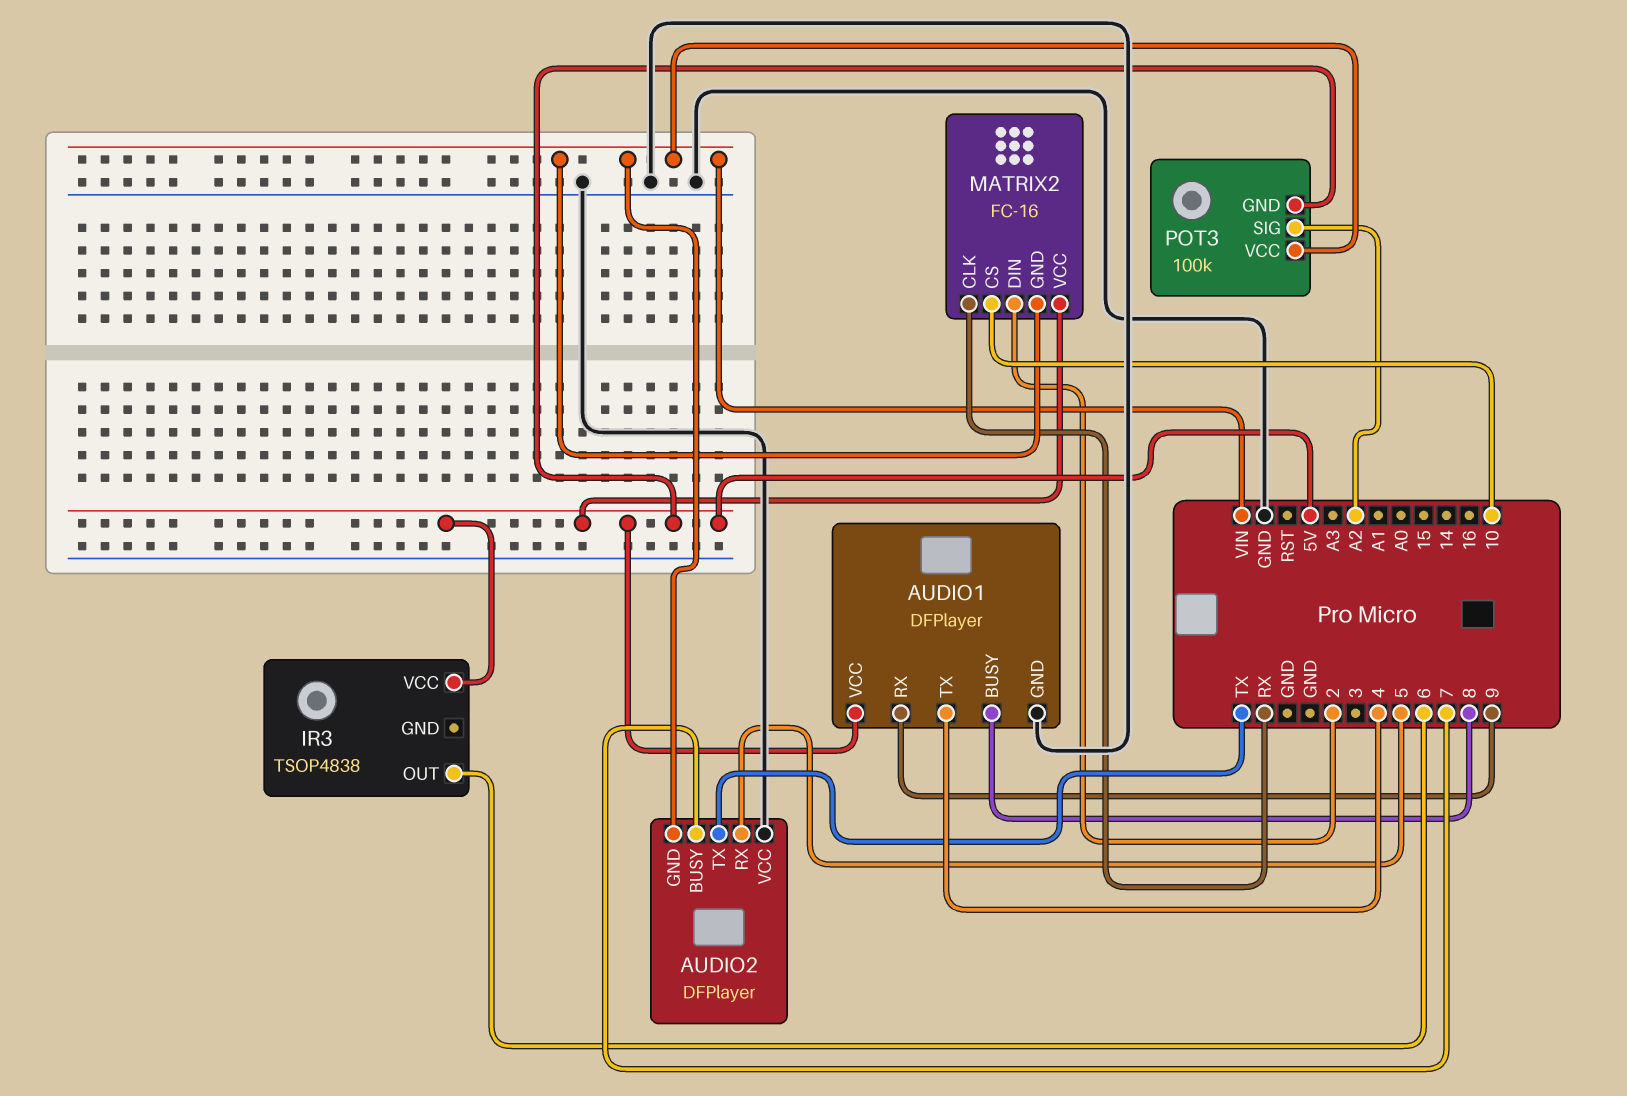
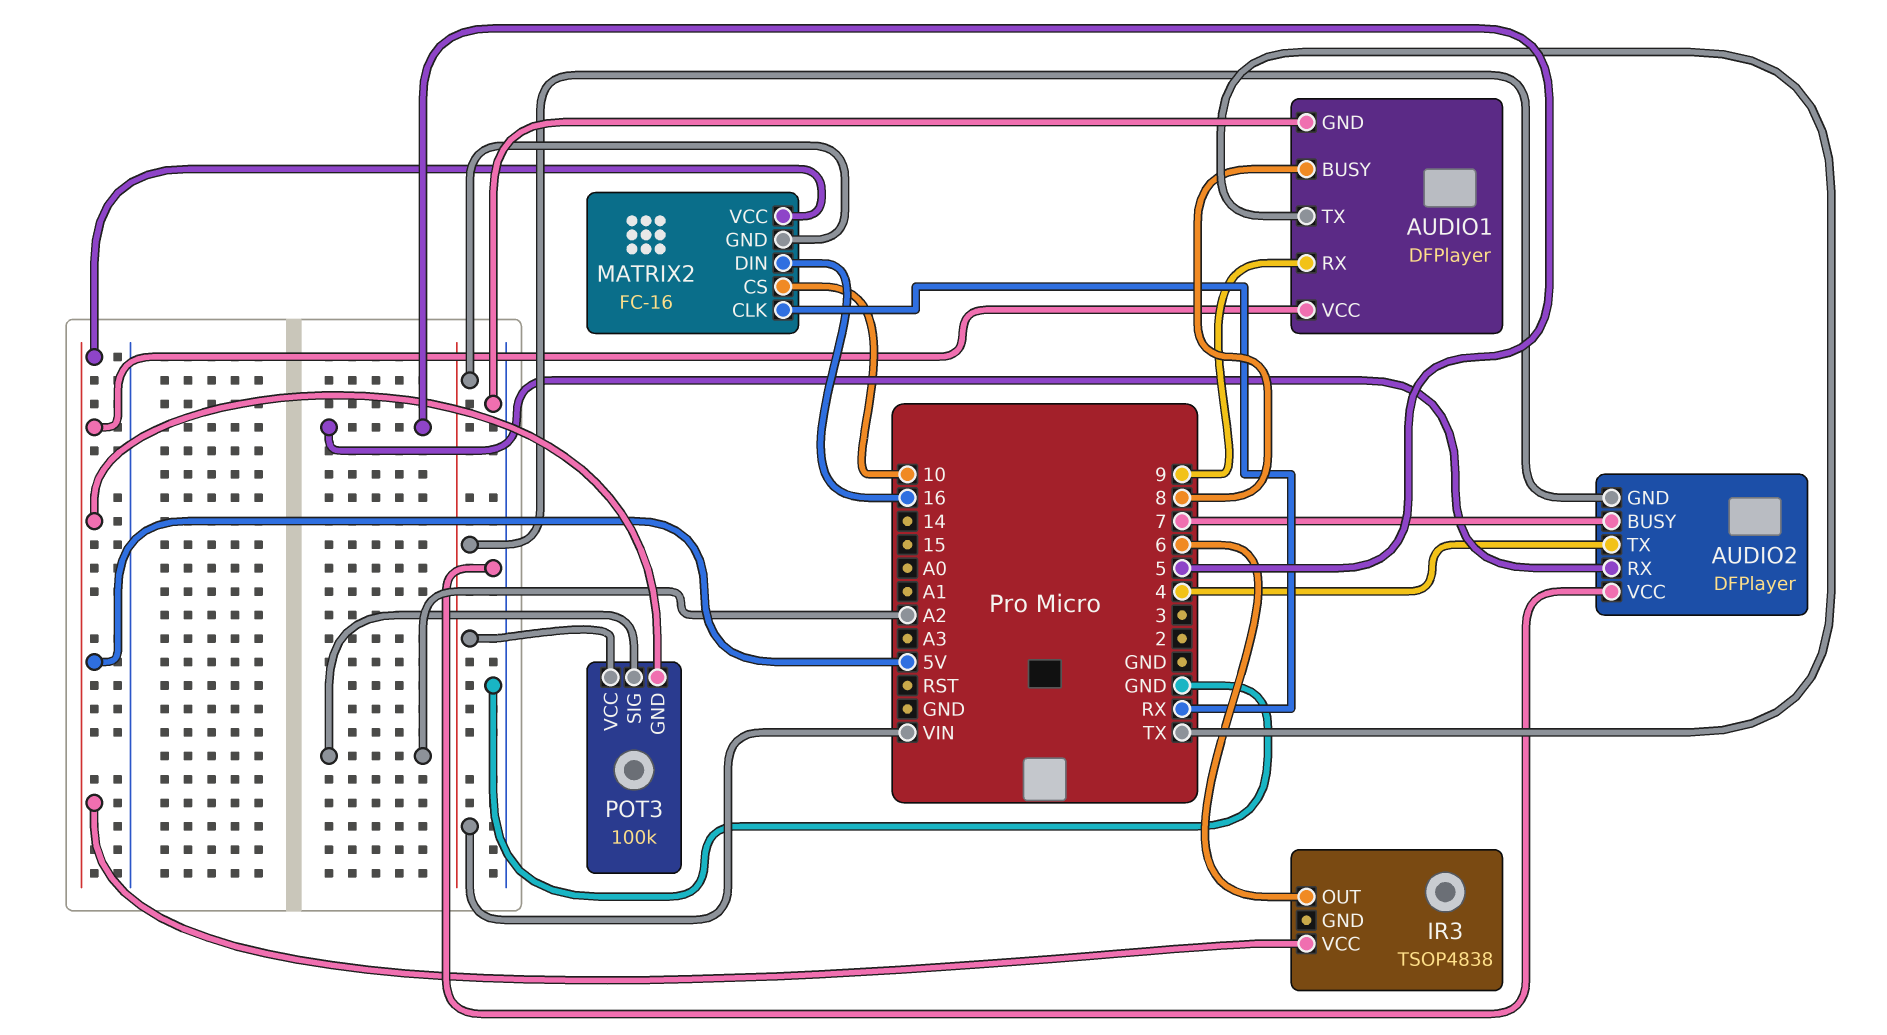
AUDIO1 pin TX: 4 -> TX
AUDIO2 pin TX: TX -> 4
MATRIX2 pin DIN: 2 -> 16

